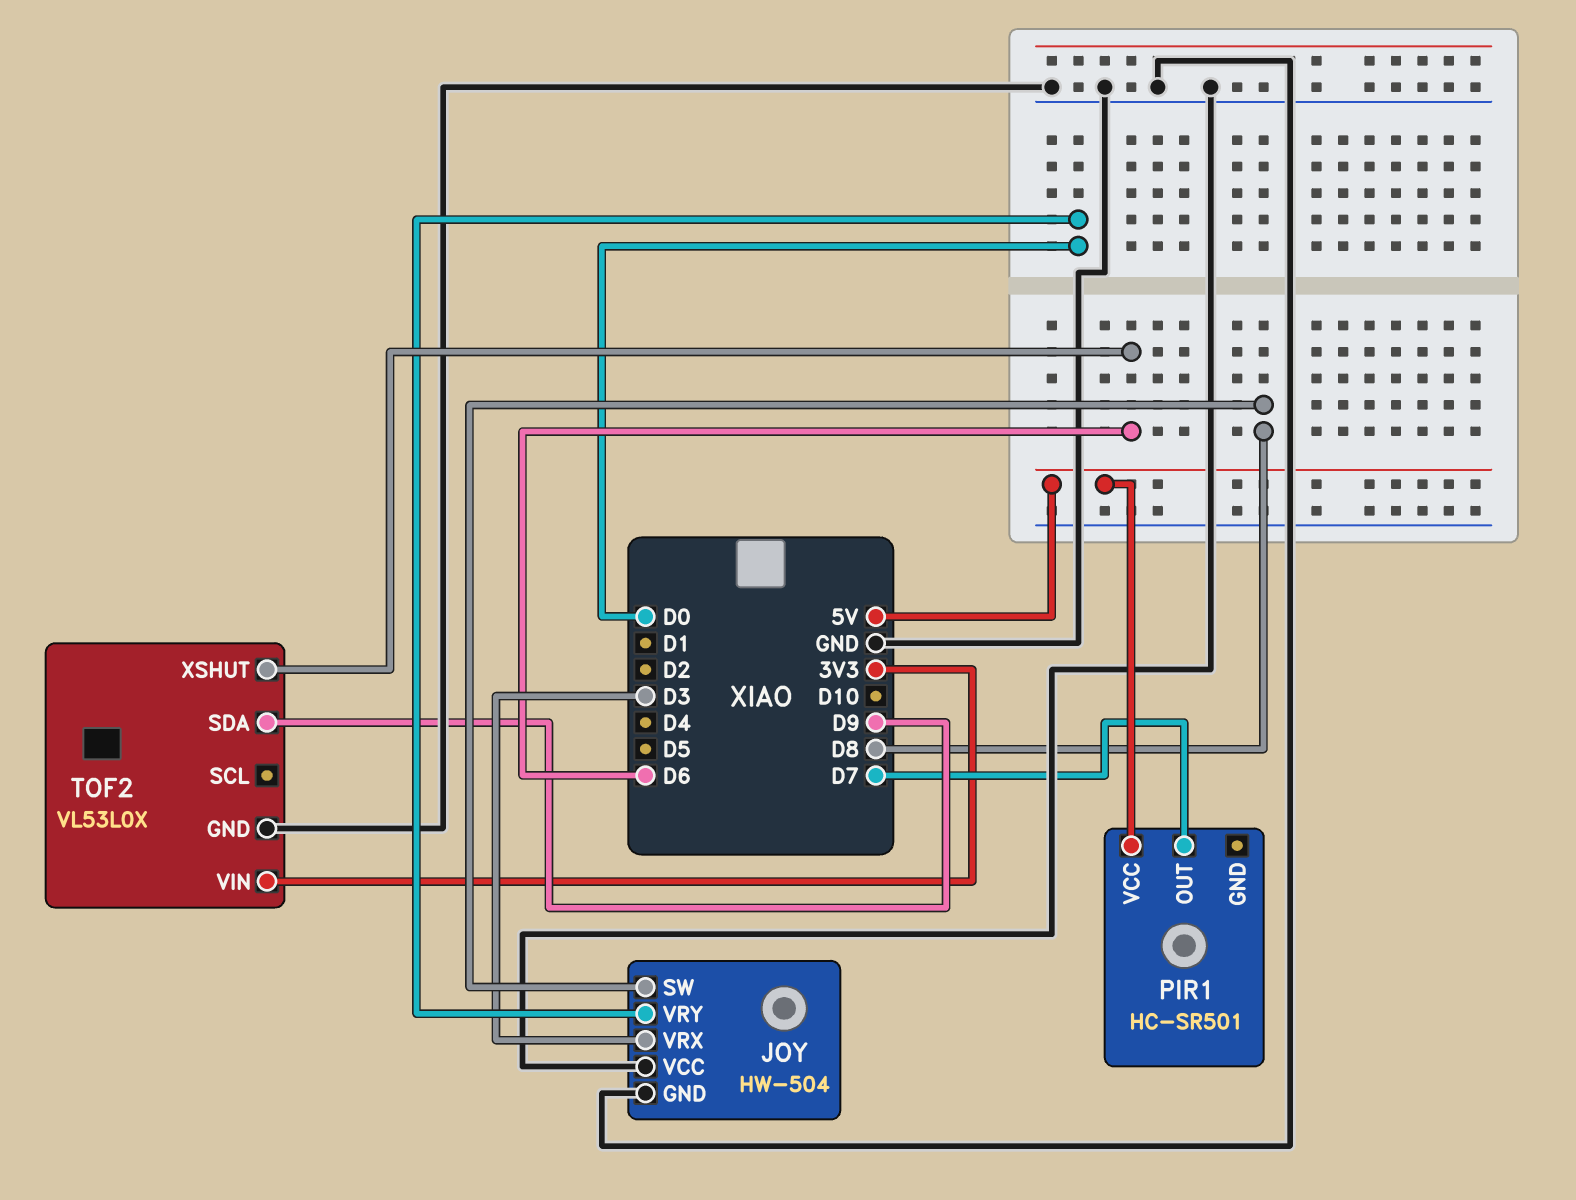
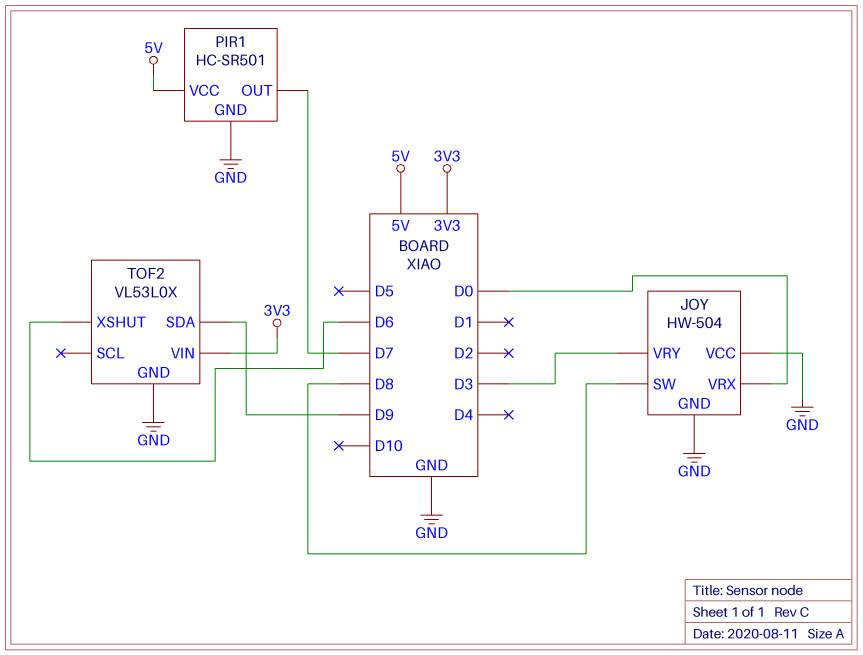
JOY pin VRX: D3 -> D0
JOY pin VRY: D0 -> D3
PIR1 pin GND: none -> GND

